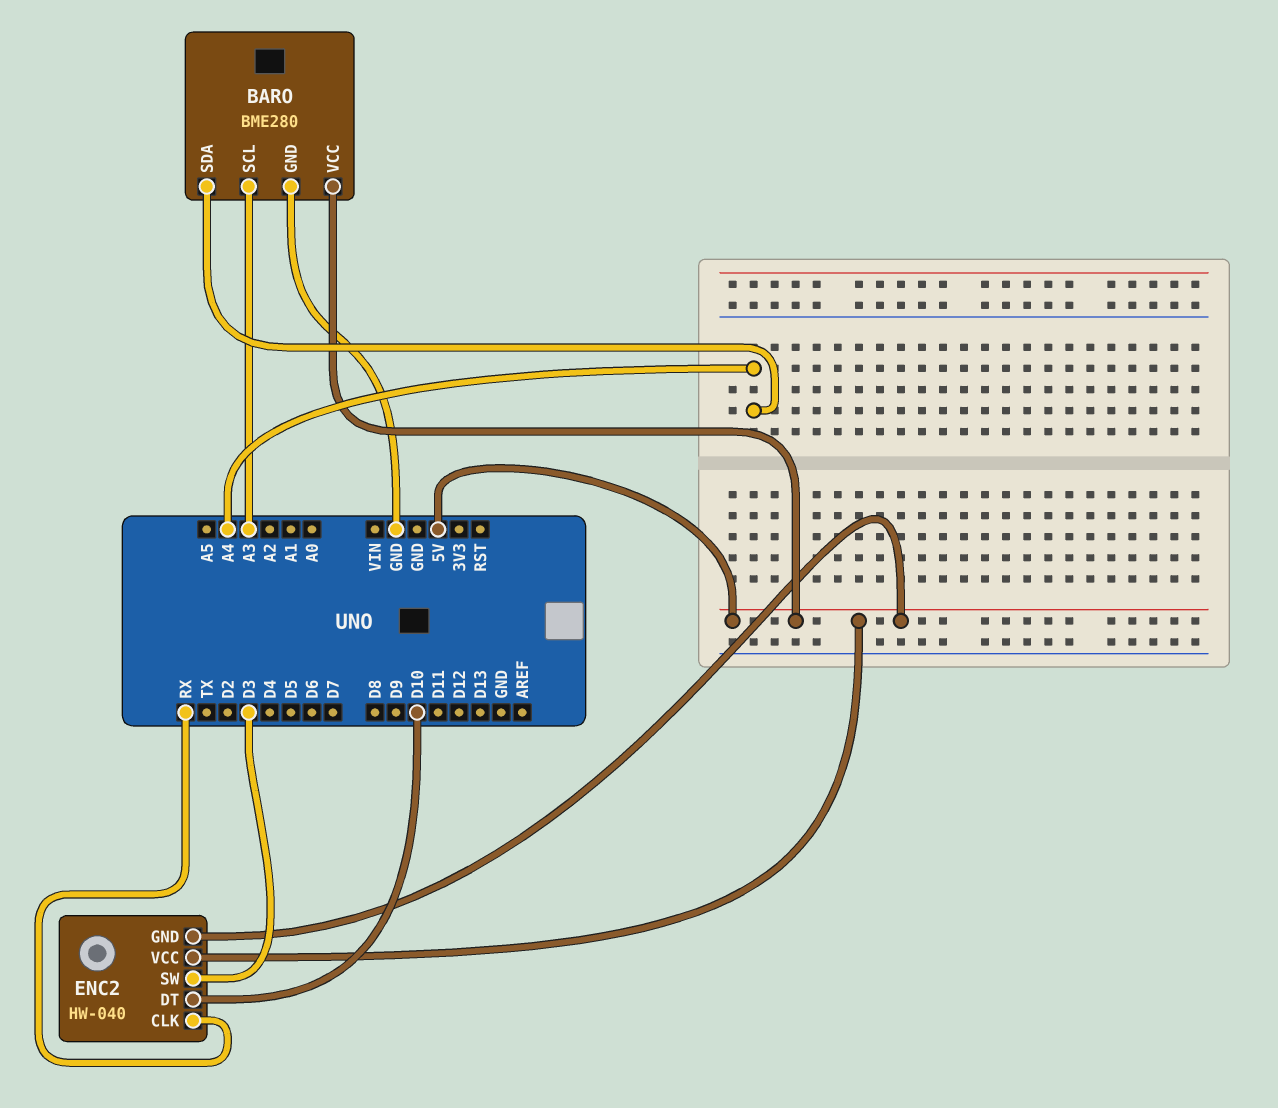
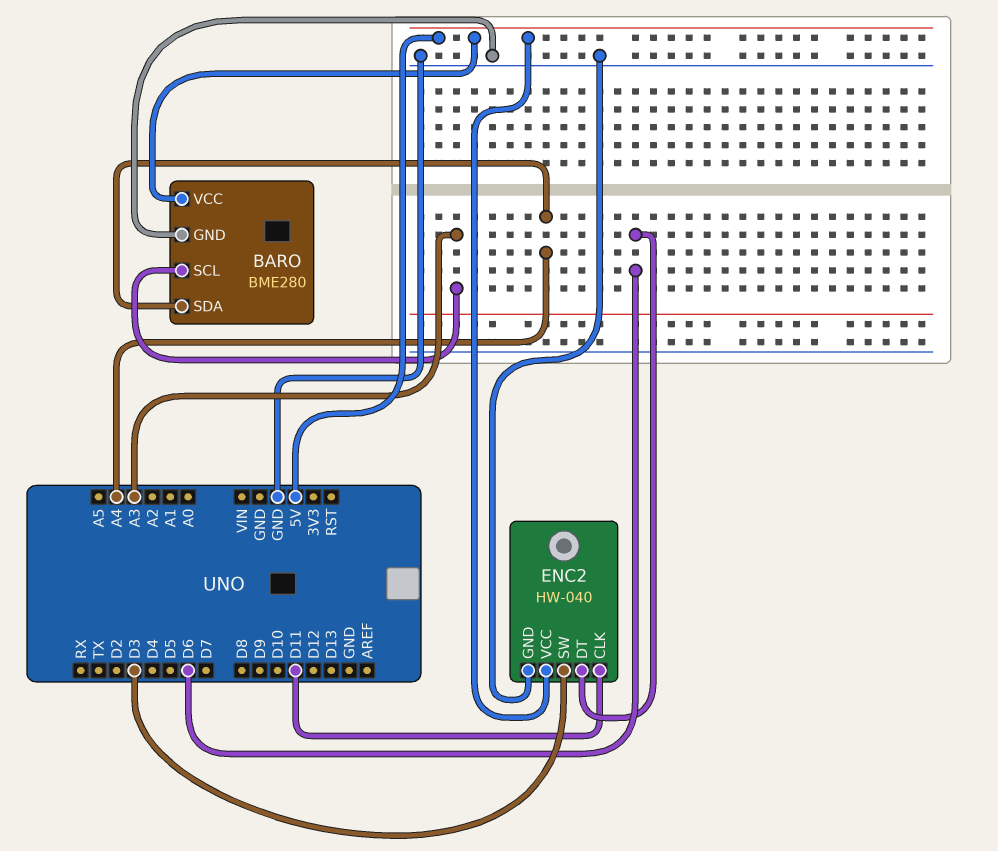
ENC2 pin CLK: RX -> D11
ENC2 pin DT: D10 -> D6
ENC2 pin GND: 5V -> GND

